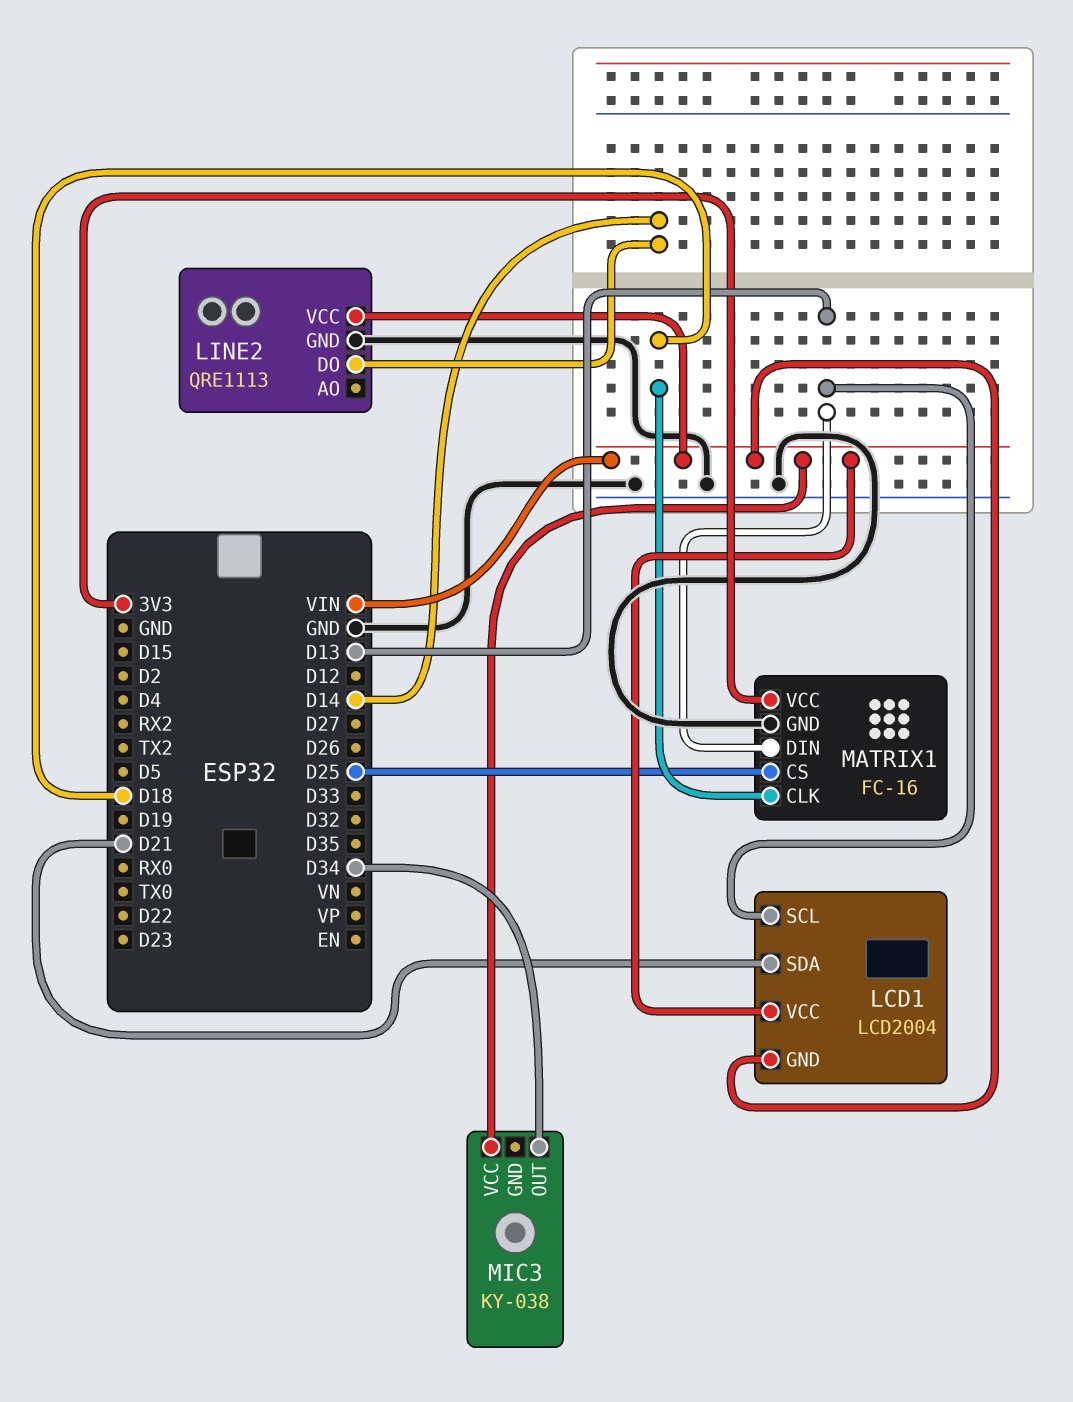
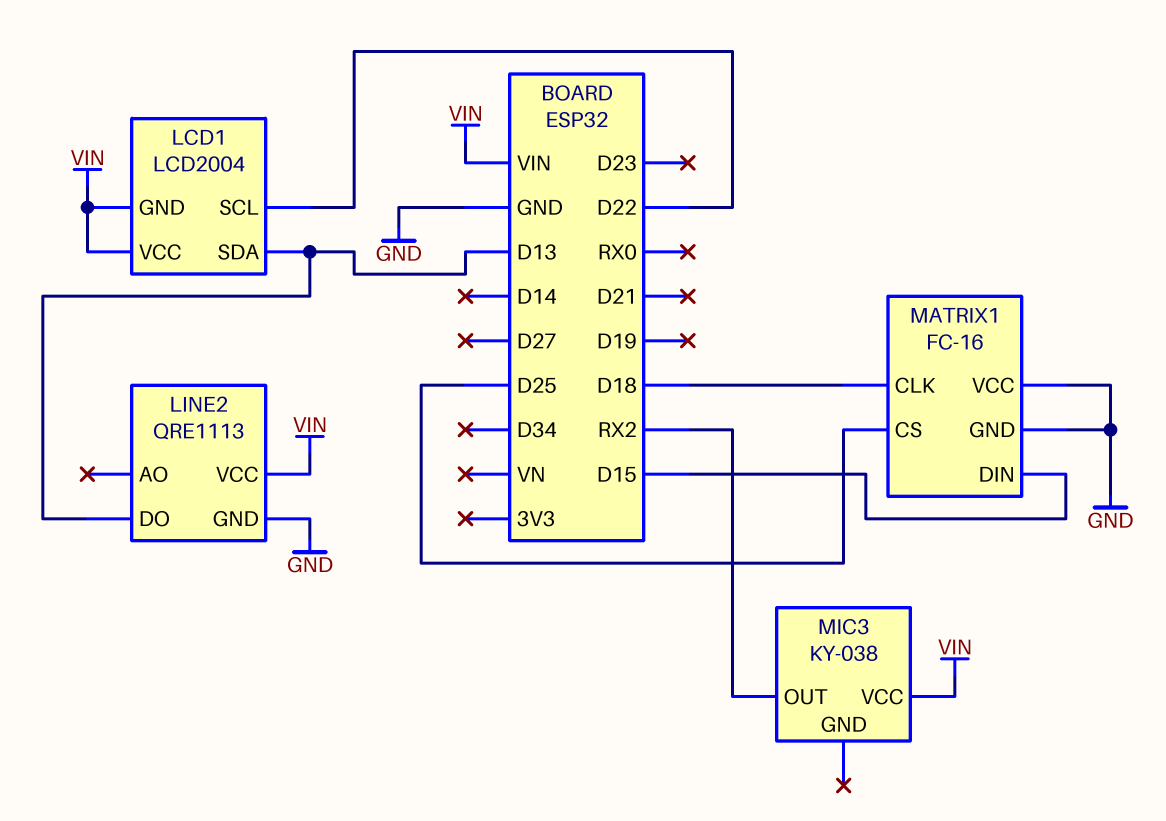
LCD1 pin SCL: D13 -> D22
LCD1 pin SDA: D21 -> D13
LINE2 pin DO: D14 -> D13
MATRIX1 pin DIN: D13 -> D15
MATRIX1 pin VCC: 3V3 -> GND
MIC3 pin OUT: D34 -> RX2

